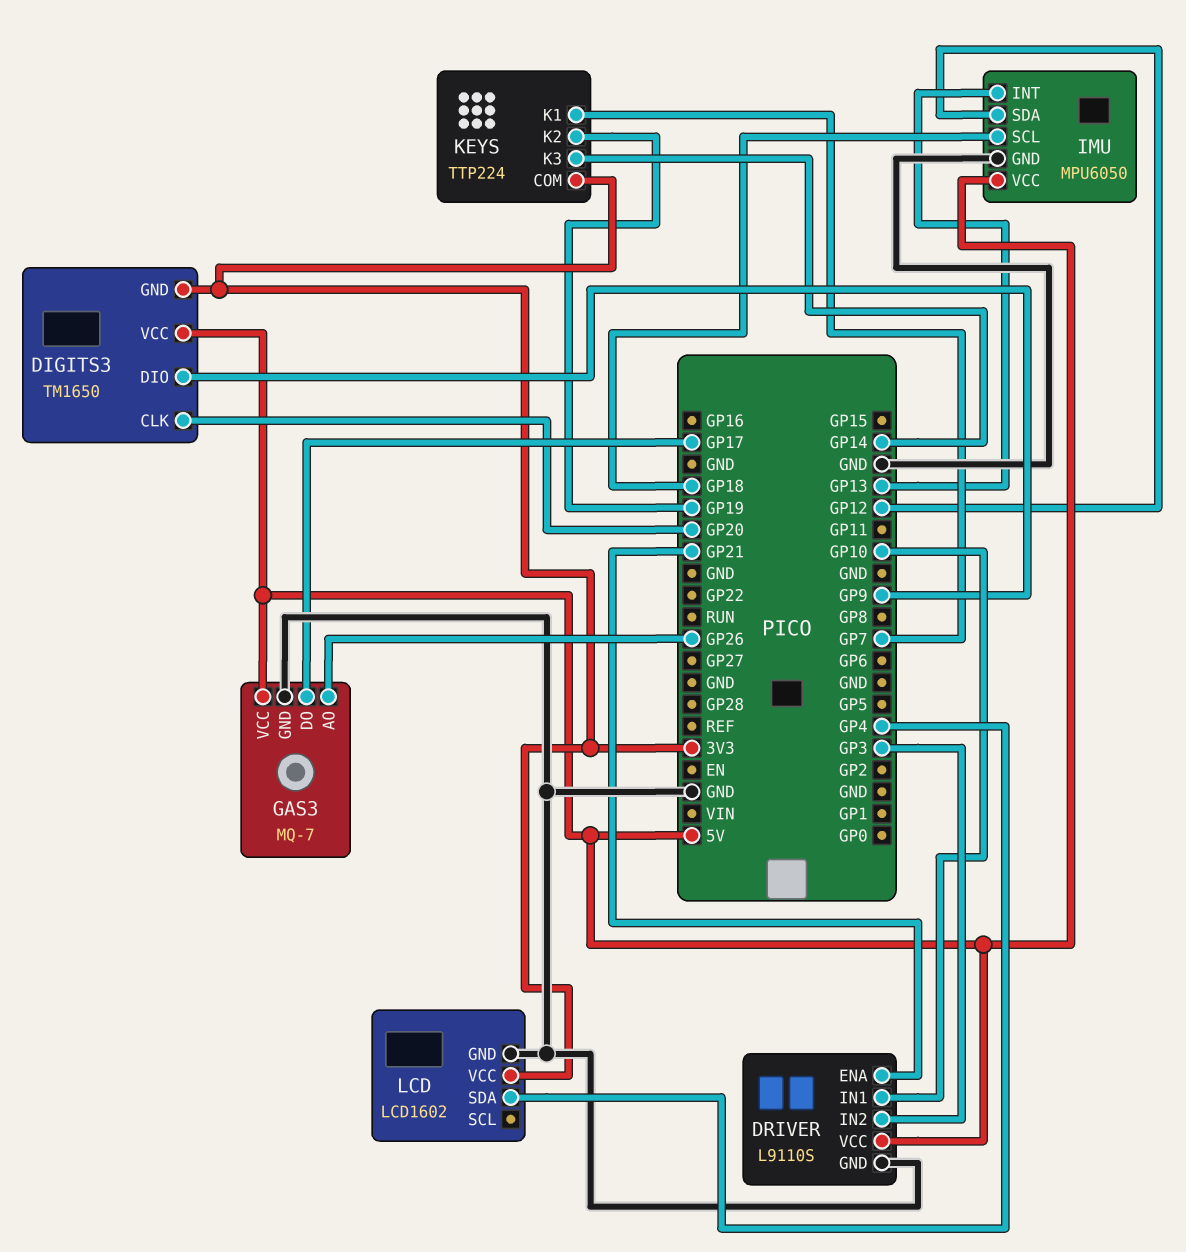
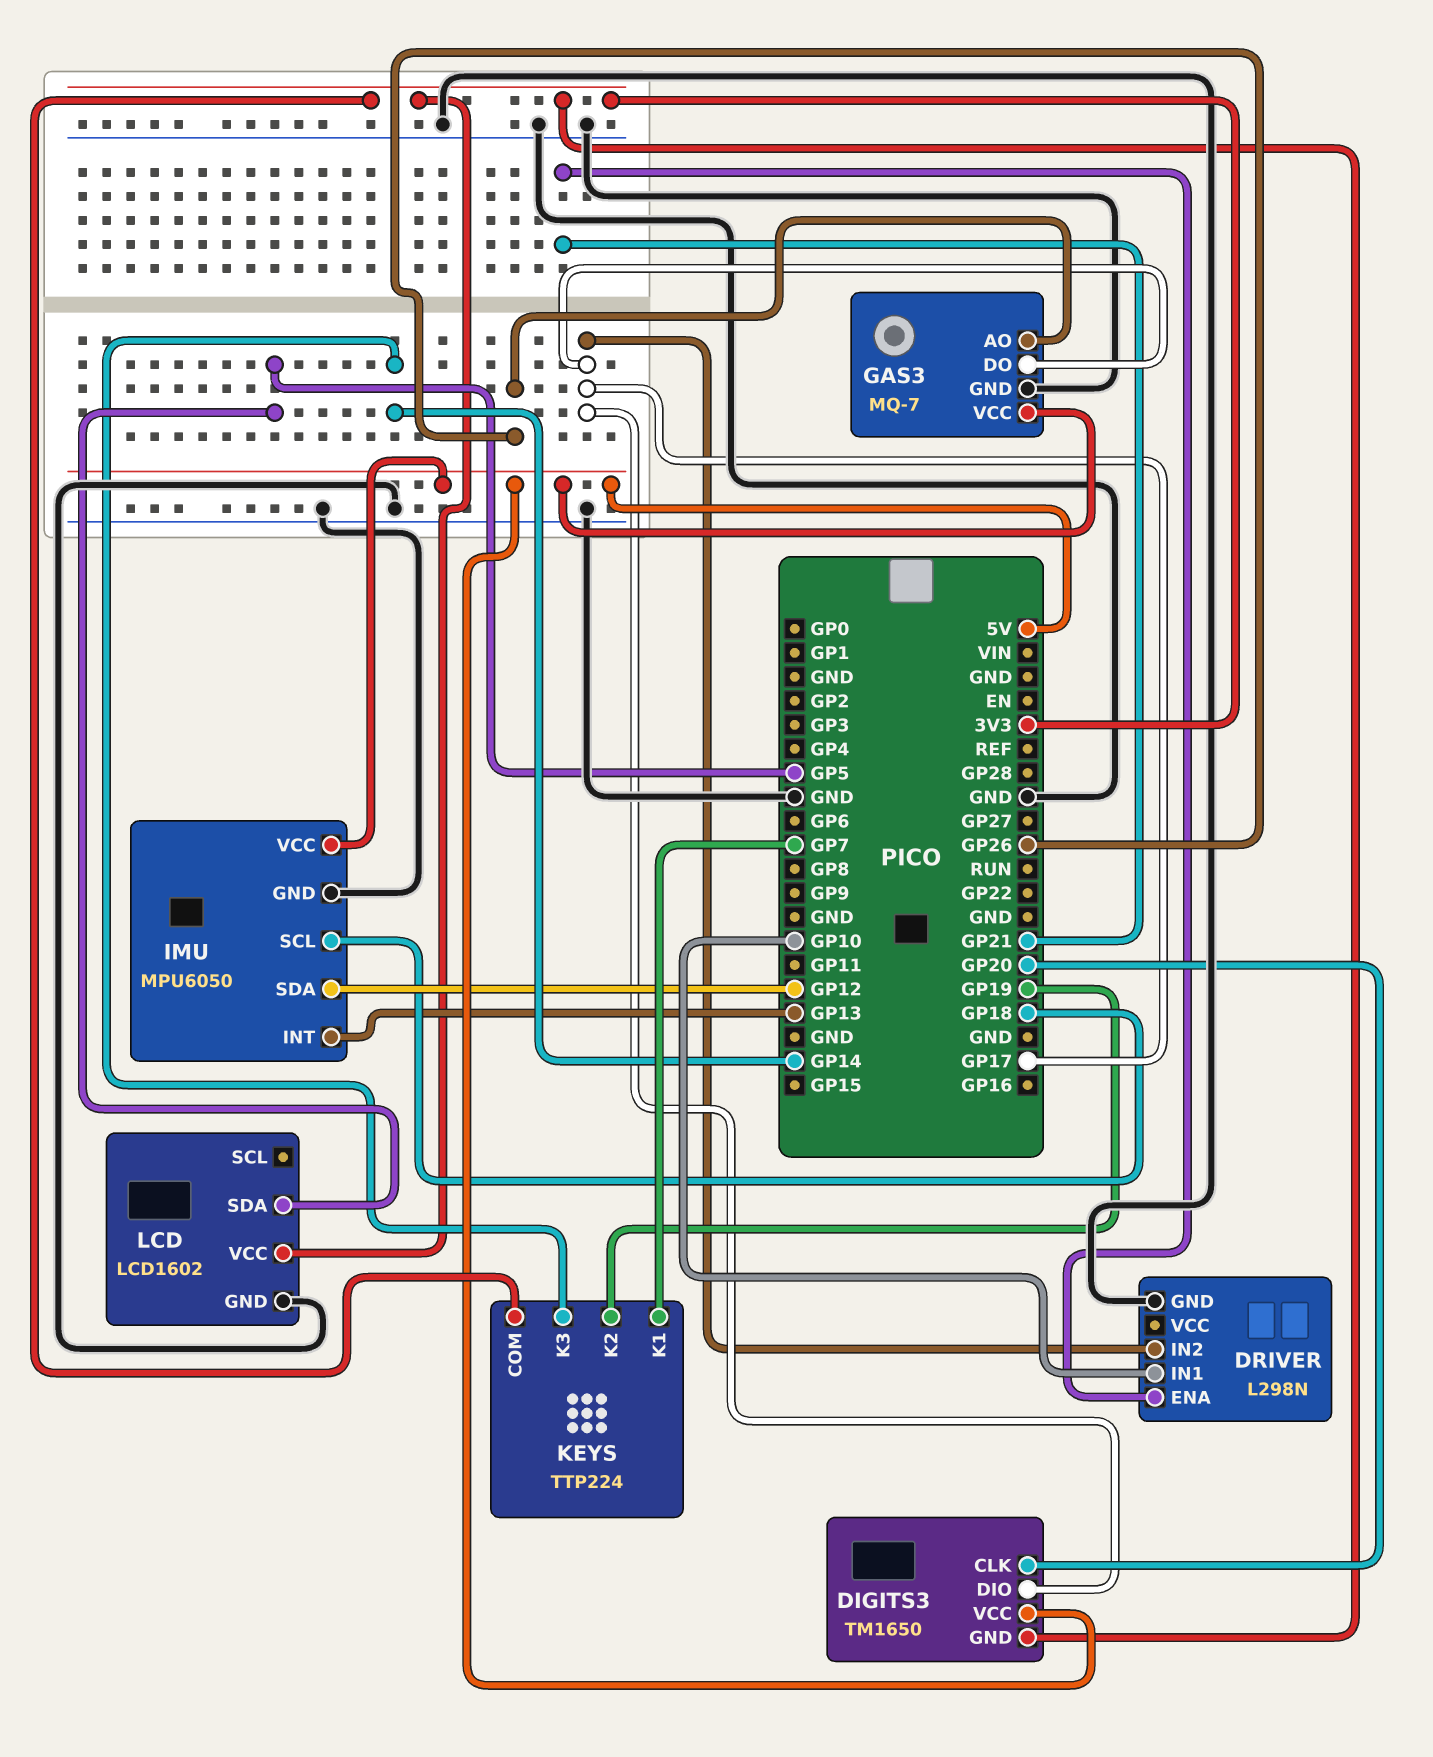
DIGITS3 pin DIO: GP9 -> GP17
DRIVER: L9110S -> L298N
DRIVER pin IN2: GP3 -> GP17
DRIVER pin VCC: 5V -> none
LCD pin SDA: GP4 -> GP5

